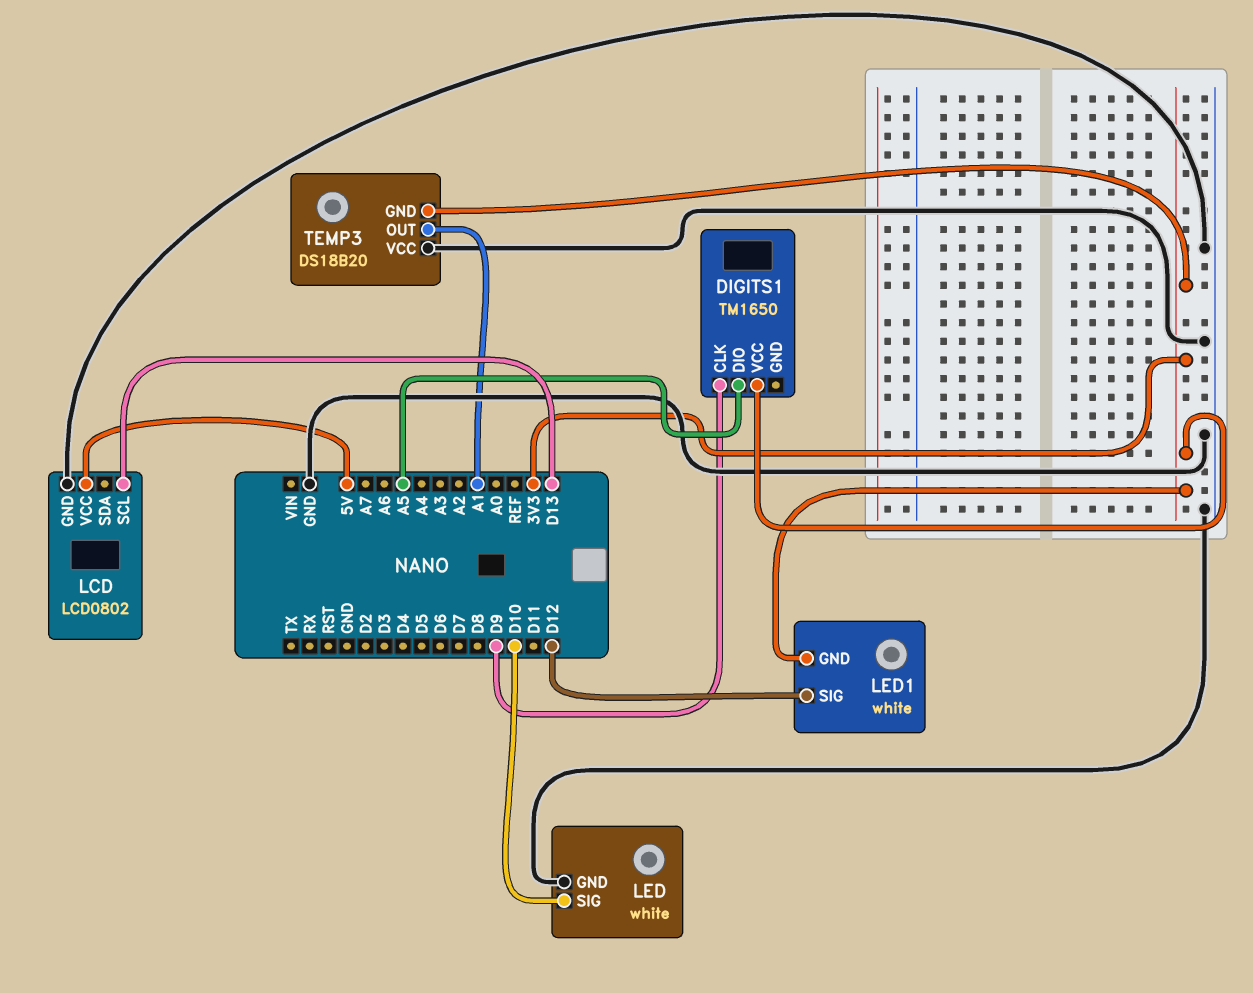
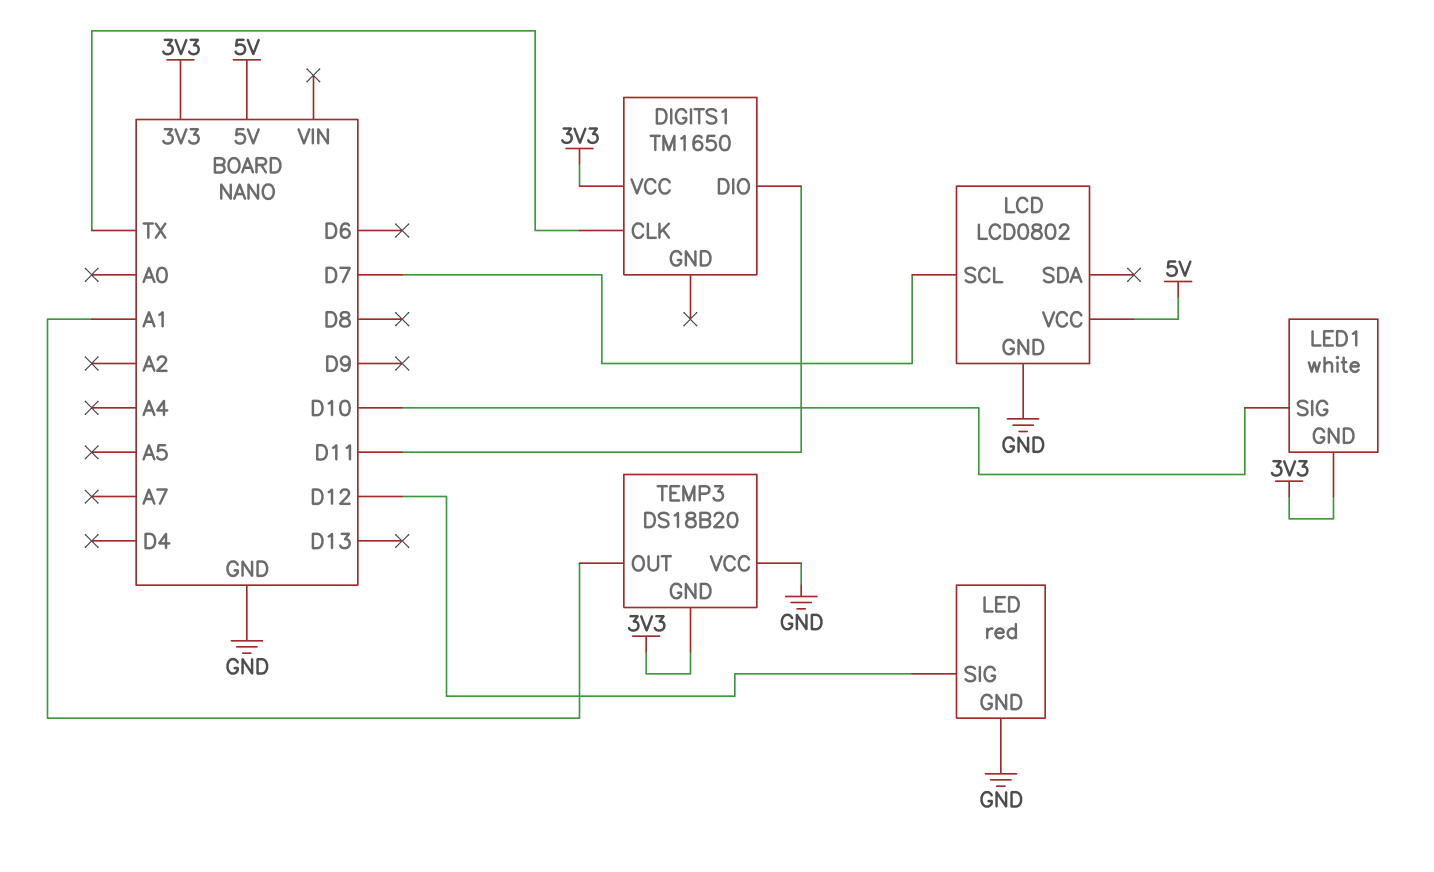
DIGITS1 pin CLK: D9 -> TX
DIGITS1 pin DIO: A5 -> D11
LCD pin SCL: D13 -> D7
LED: white -> red
LED pin SIG: D10 -> D12
LED1 pin SIG: D12 -> D10

